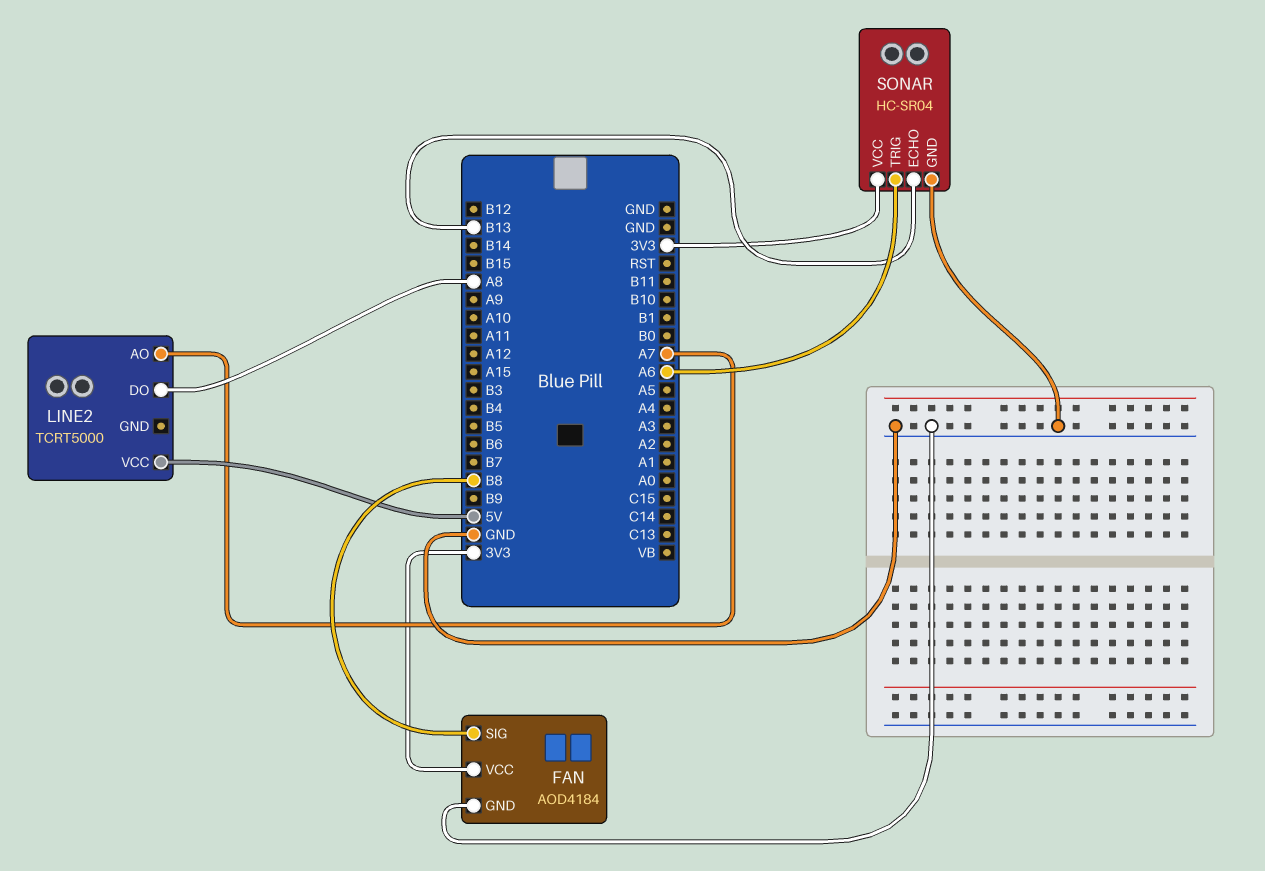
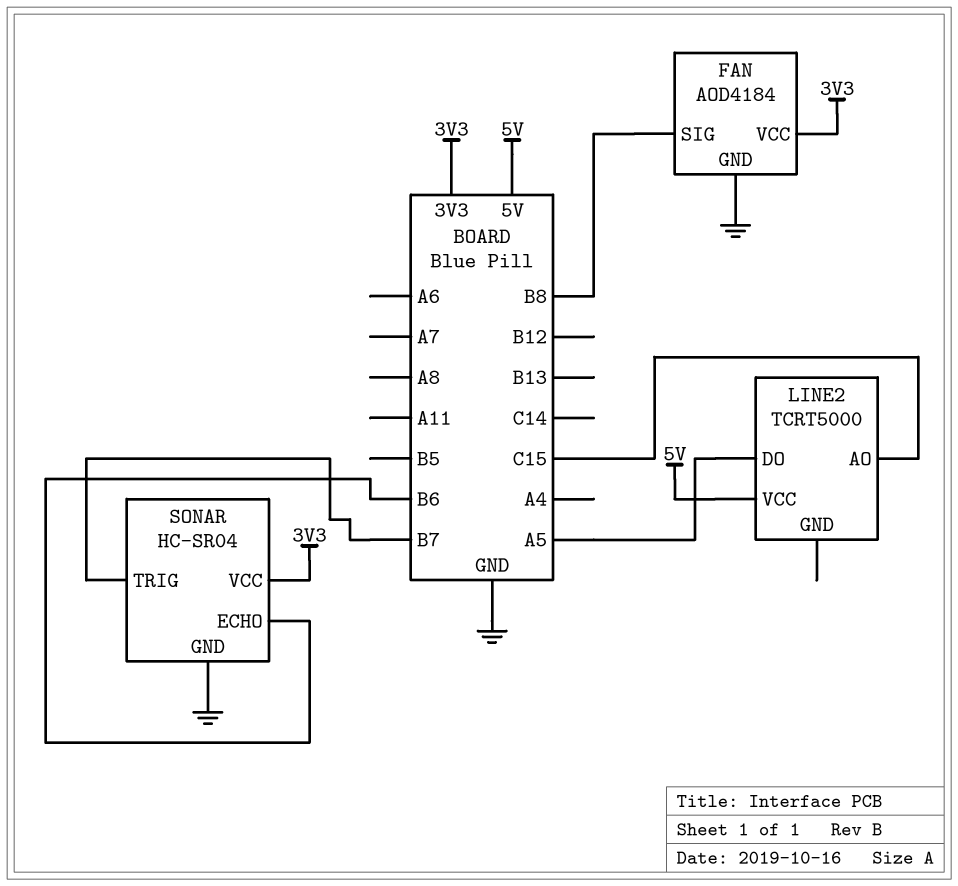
LINE2 pin AO: A7 -> C15
LINE2 pin DO: A8 -> A5
SONAR pin ECHO: B13 -> B6
SONAR pin TRIG: A6 -> B7

